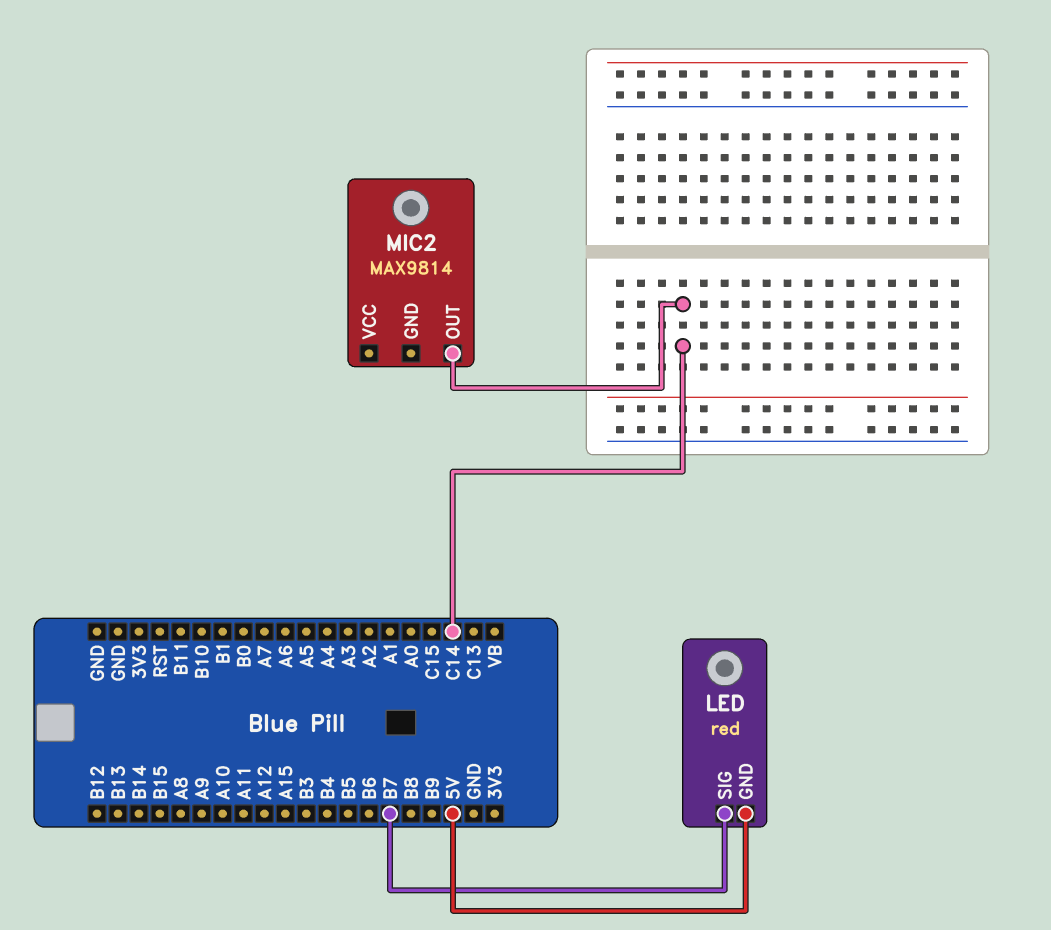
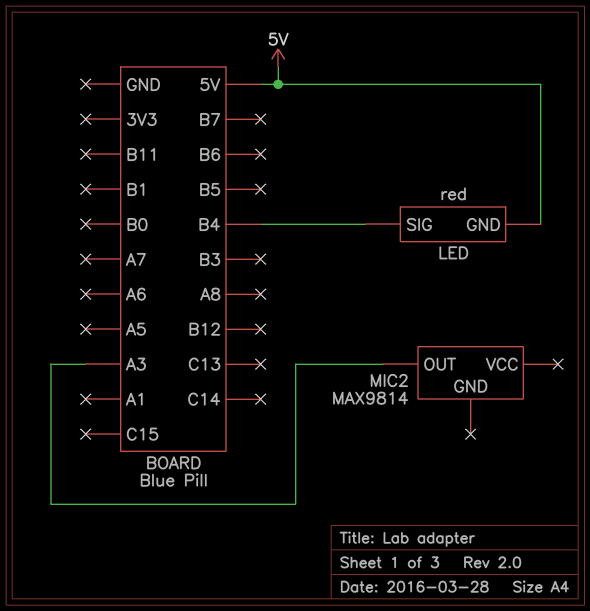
LED pin SIG: B7 -> B4
MIC2 pin OUT: C14 -> A3

